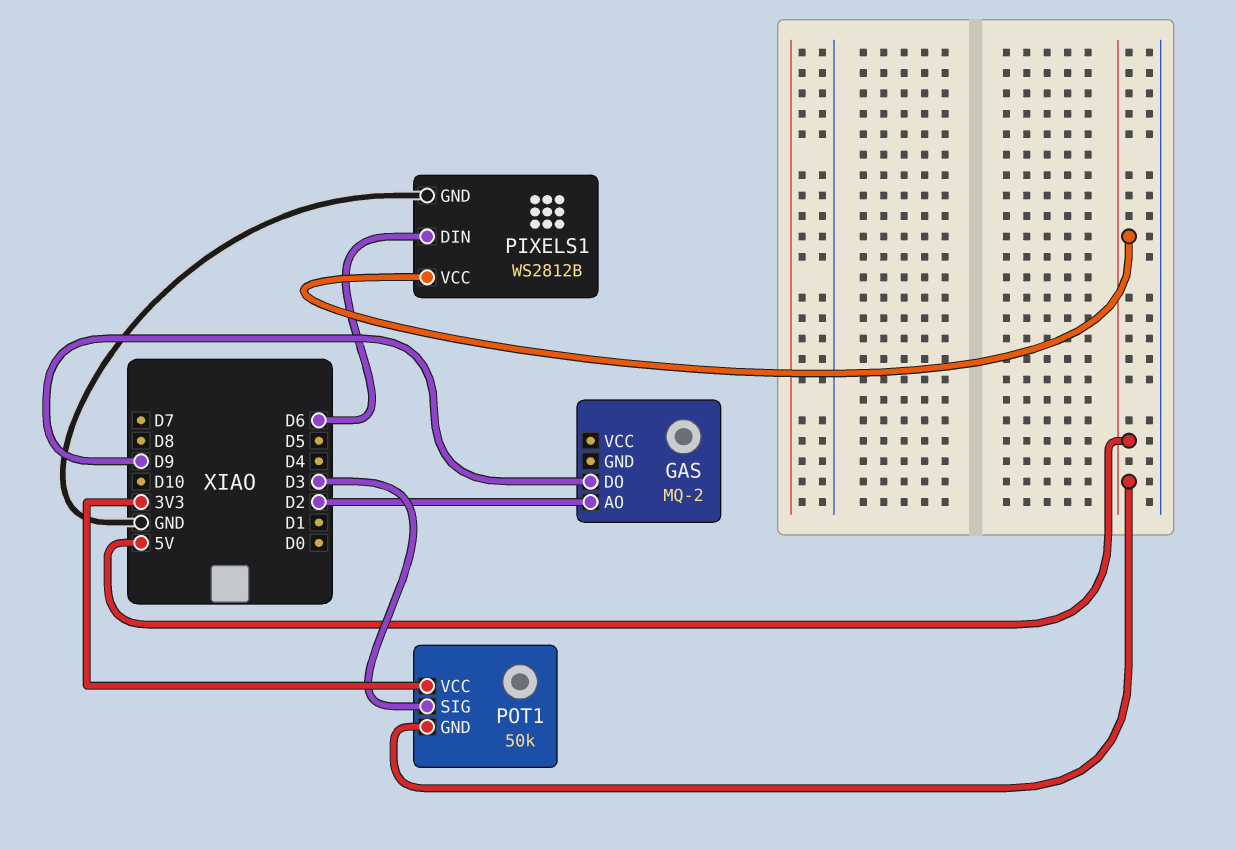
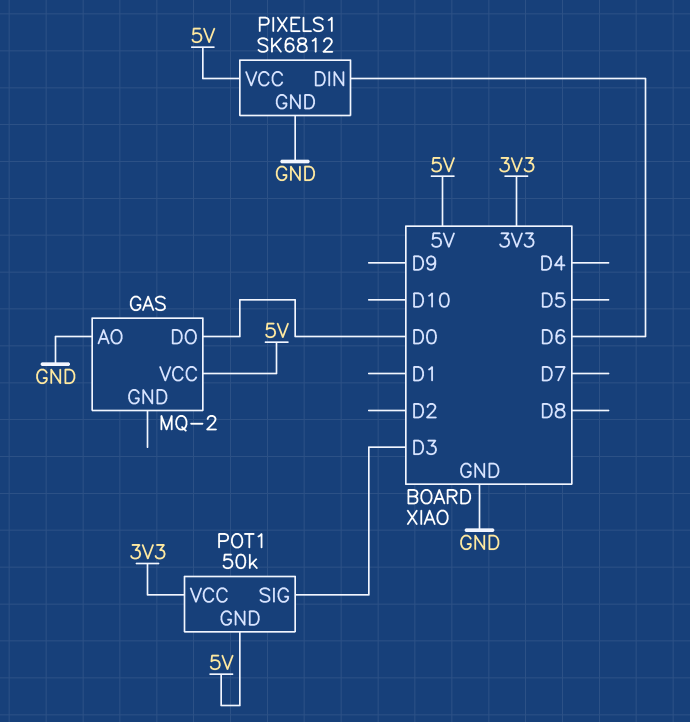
GAS pin AO: D2 -> GND
GAS pin DO: D9 -> D0
GAS pin VCC: none -> 5V
PIXELS1: WS2812B -> SK6812

